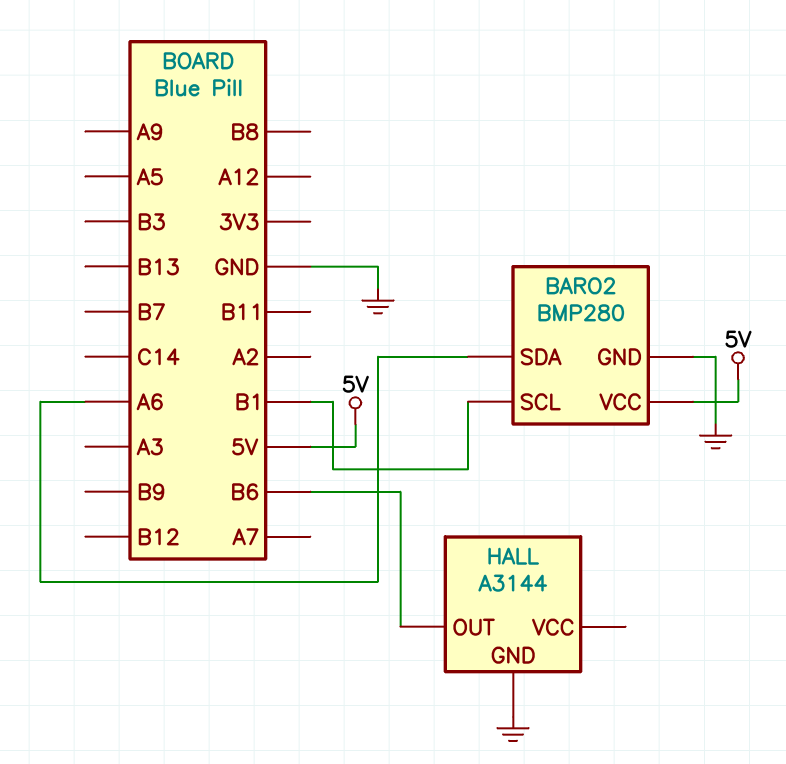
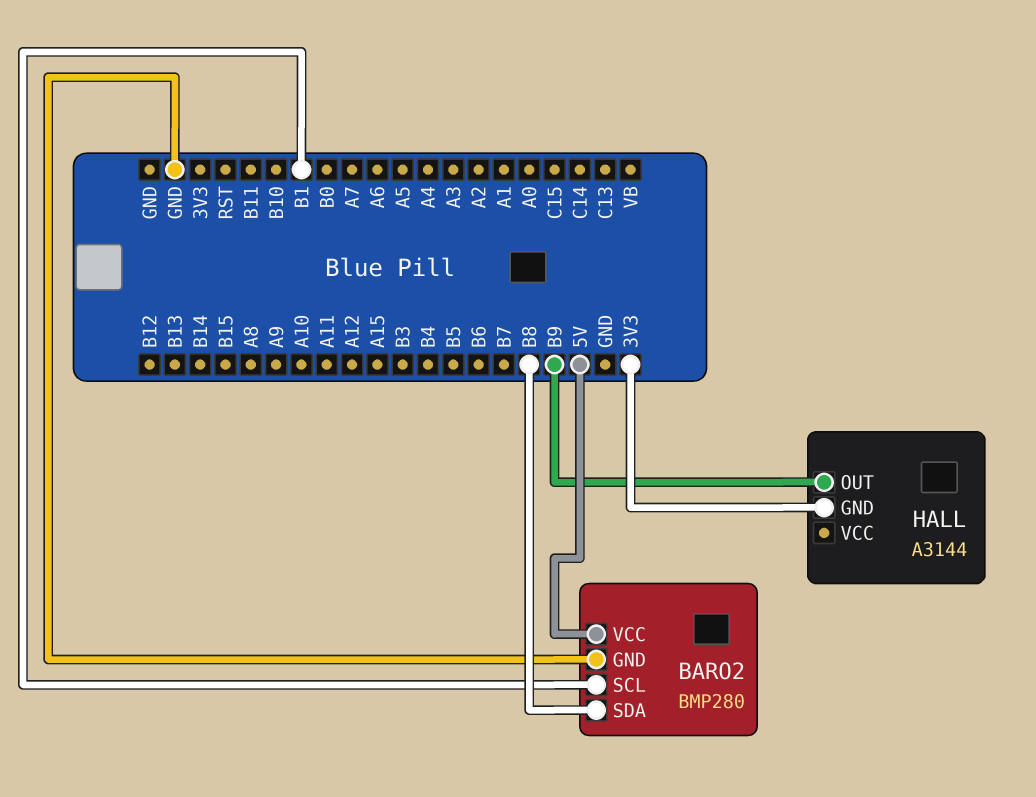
BARO2 pin SDA: A6 -> B8
HALL pin GND: GND -> 3V3
HALL pin OUT: B6 -> B9

